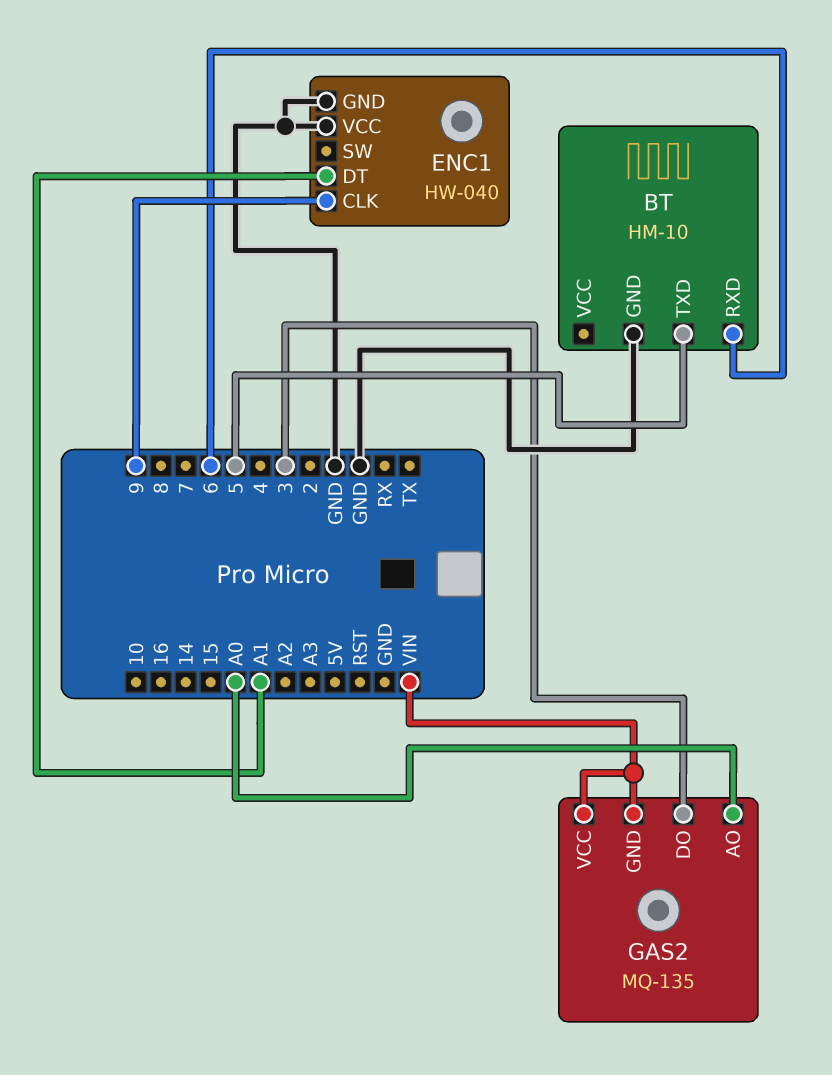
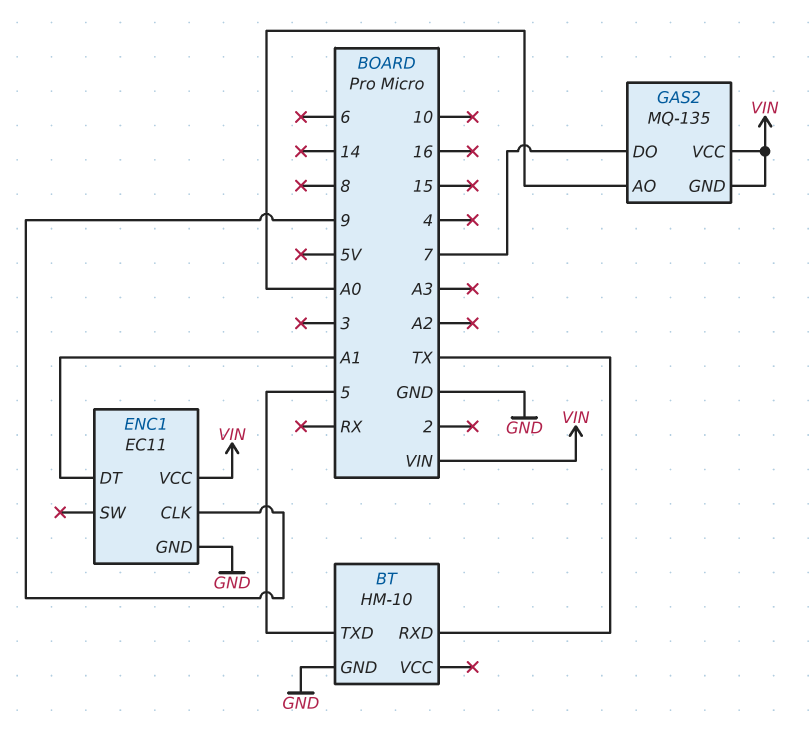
BT pin RXD: 6 -> TX
ENC1: HW-040 -> EC11
ENC1 pin VCC: GND -> VIN
GAS2 pin DO: 3 -> 7

